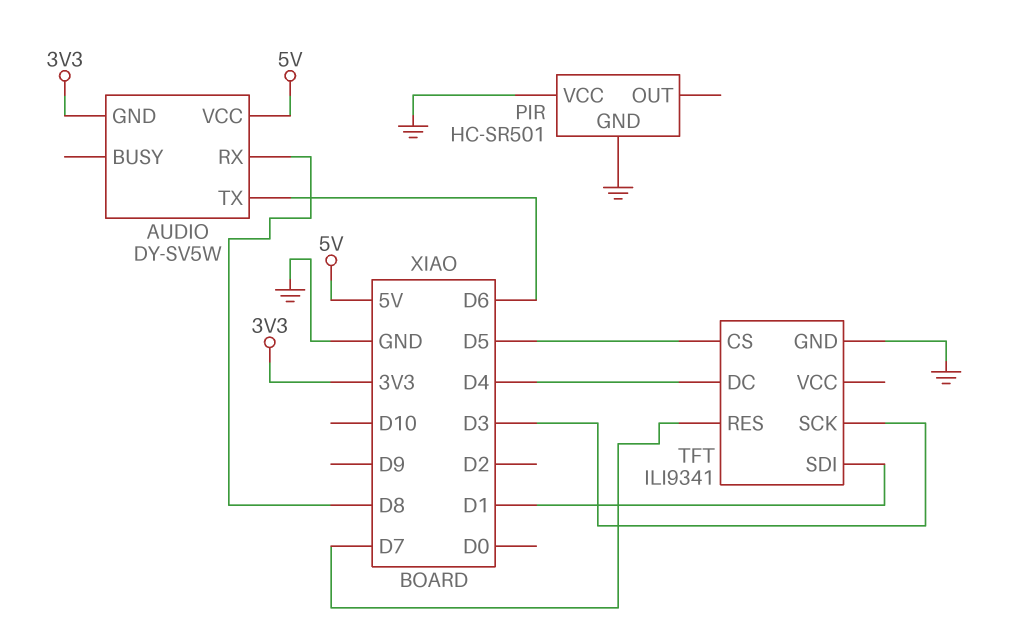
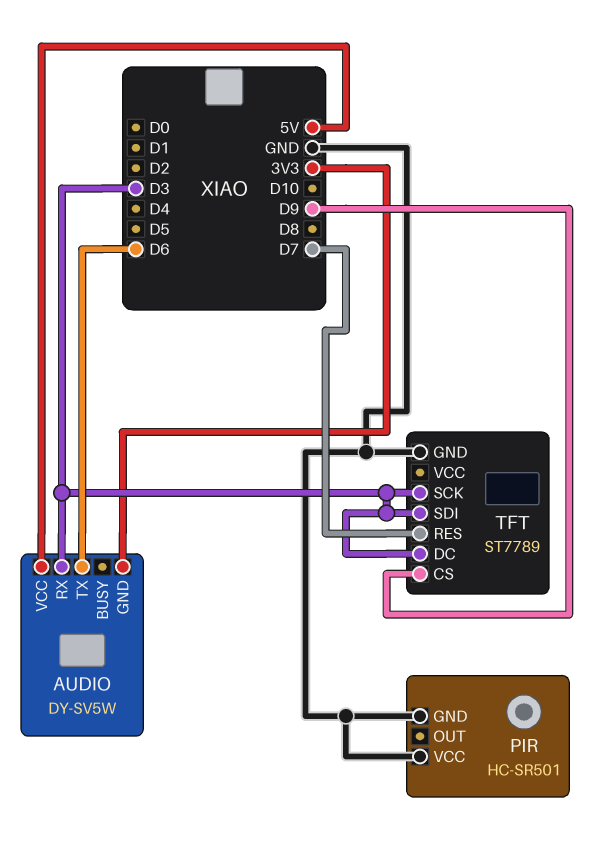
AUDIO pin RX: D8 -> D3
TFT: ILI9341 -> ST7789
TFT pin CS: D5 -> D9
TFT pin DC: D4 -> D3
TFT pin SDI: D1 -> D3

